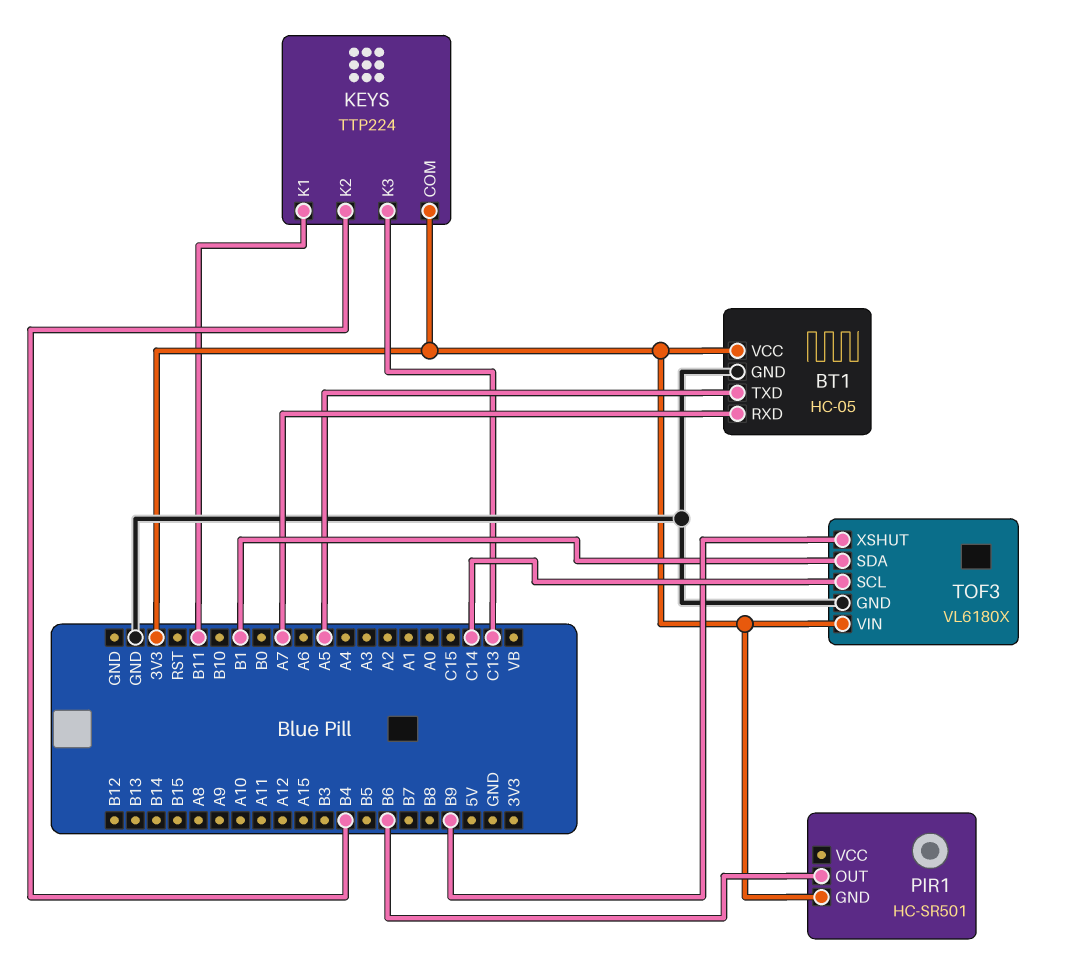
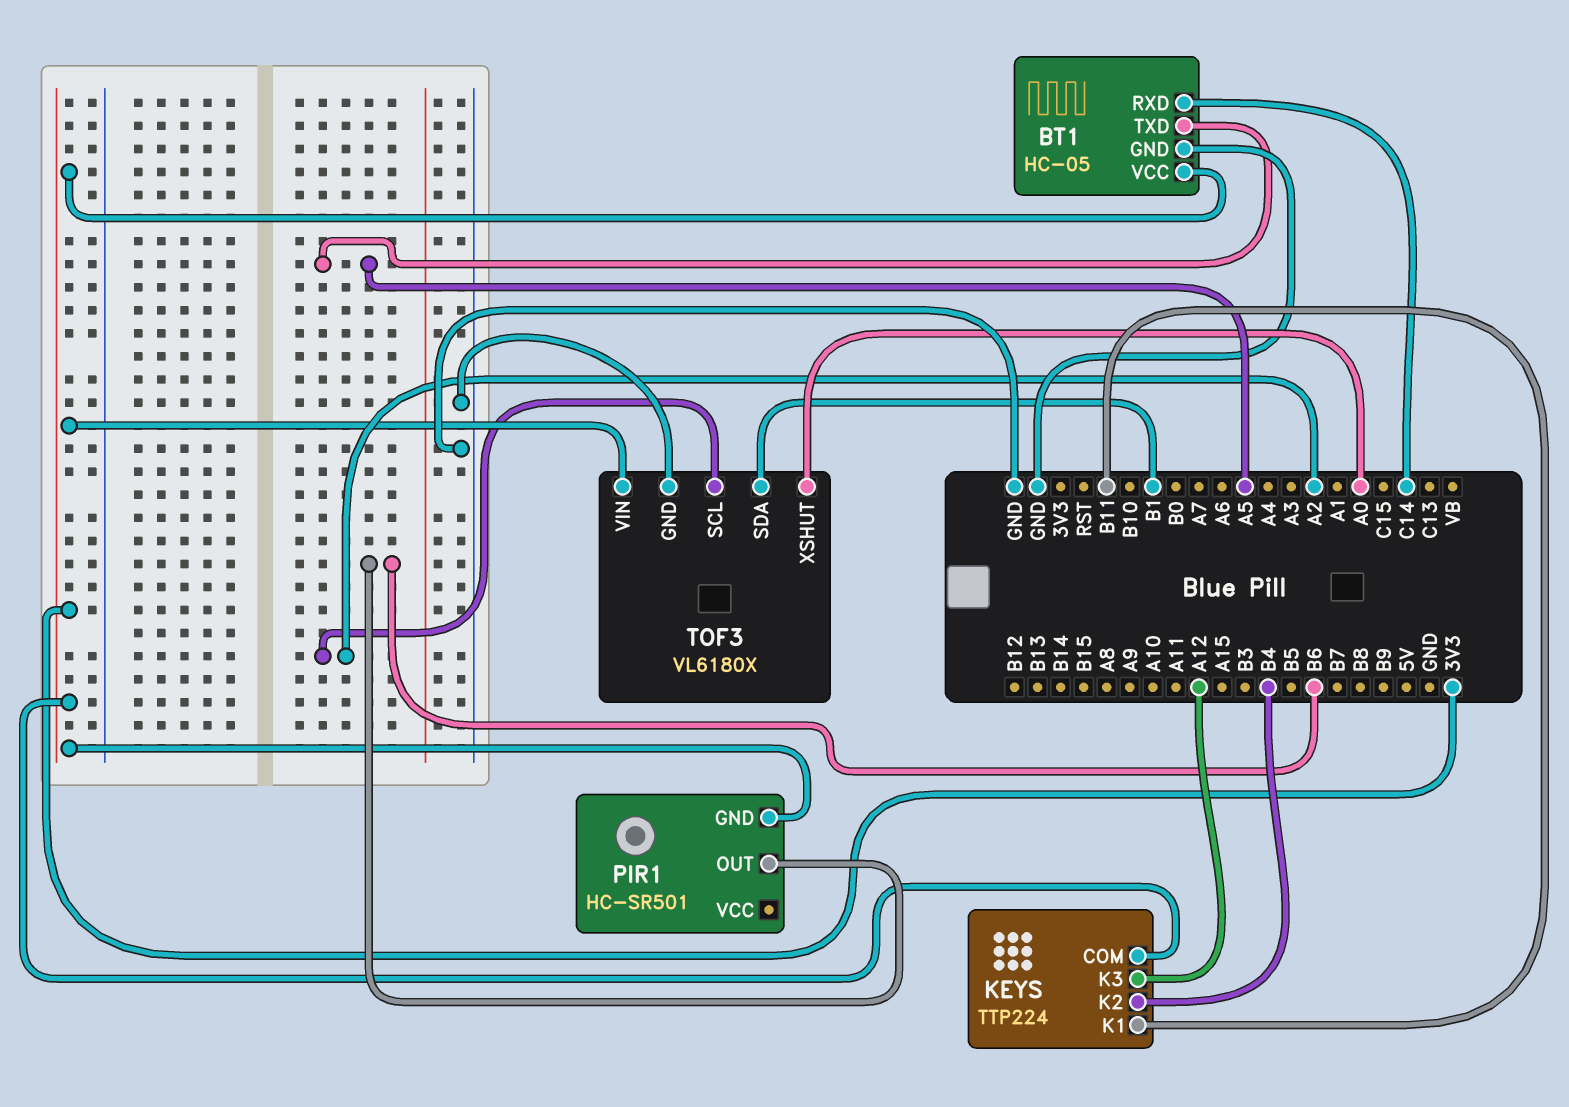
BT1 pin RXD: A7 -> C14
KEYS pin K3: C13 -> A12
TOF3 pin SCL: C14 -> A2
TOF3 pin XSHUT: B9 -> A0

